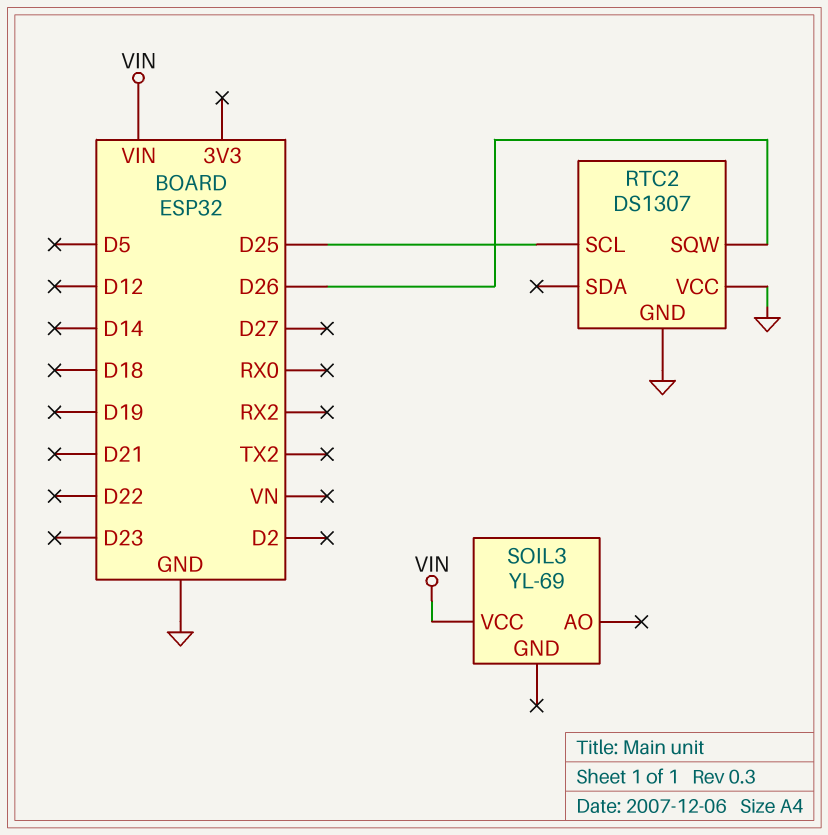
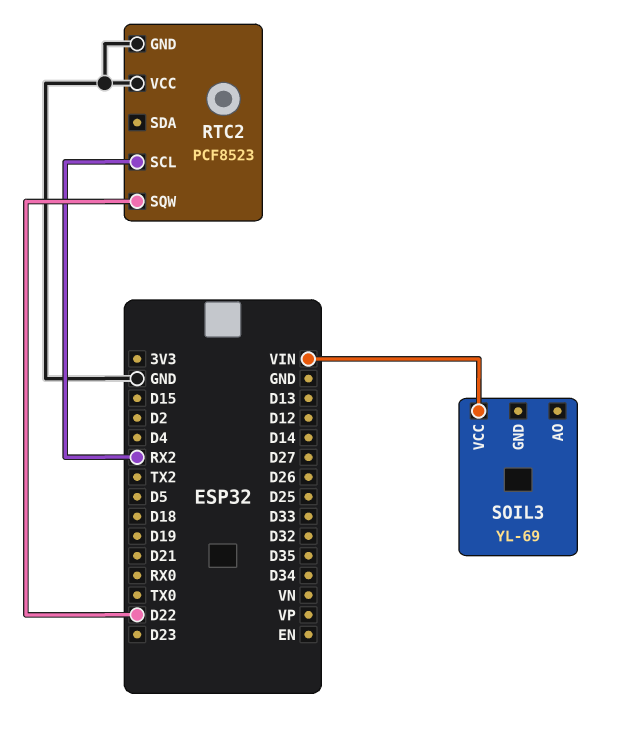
RTC2: DS1307 -> PCF8523
RTC2 pin SCL: D25 -> RX2
RTC2 pin SQW: D26 -> D22

